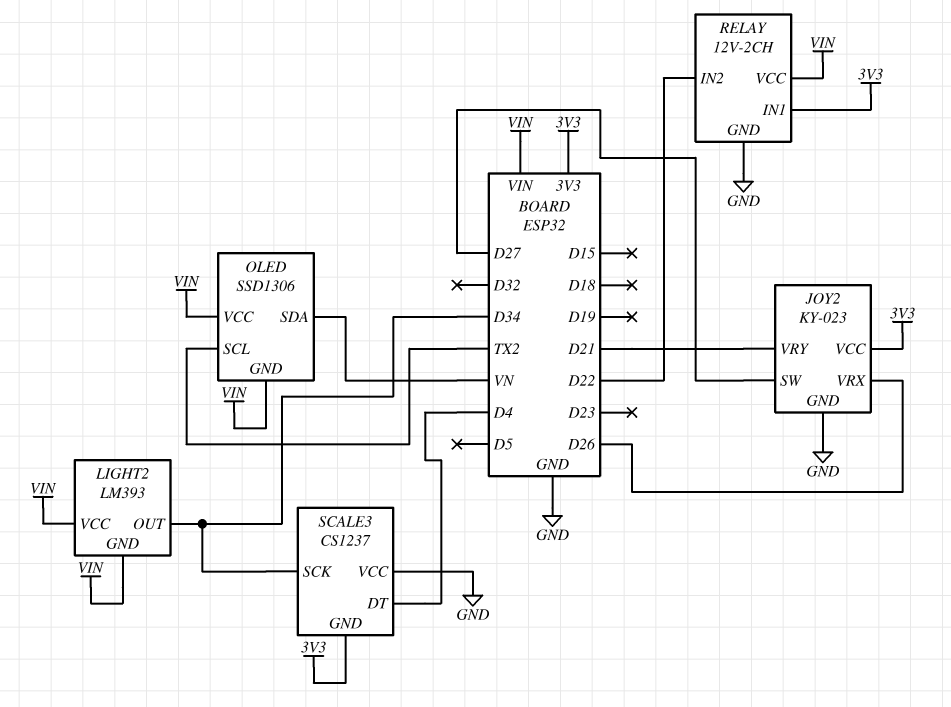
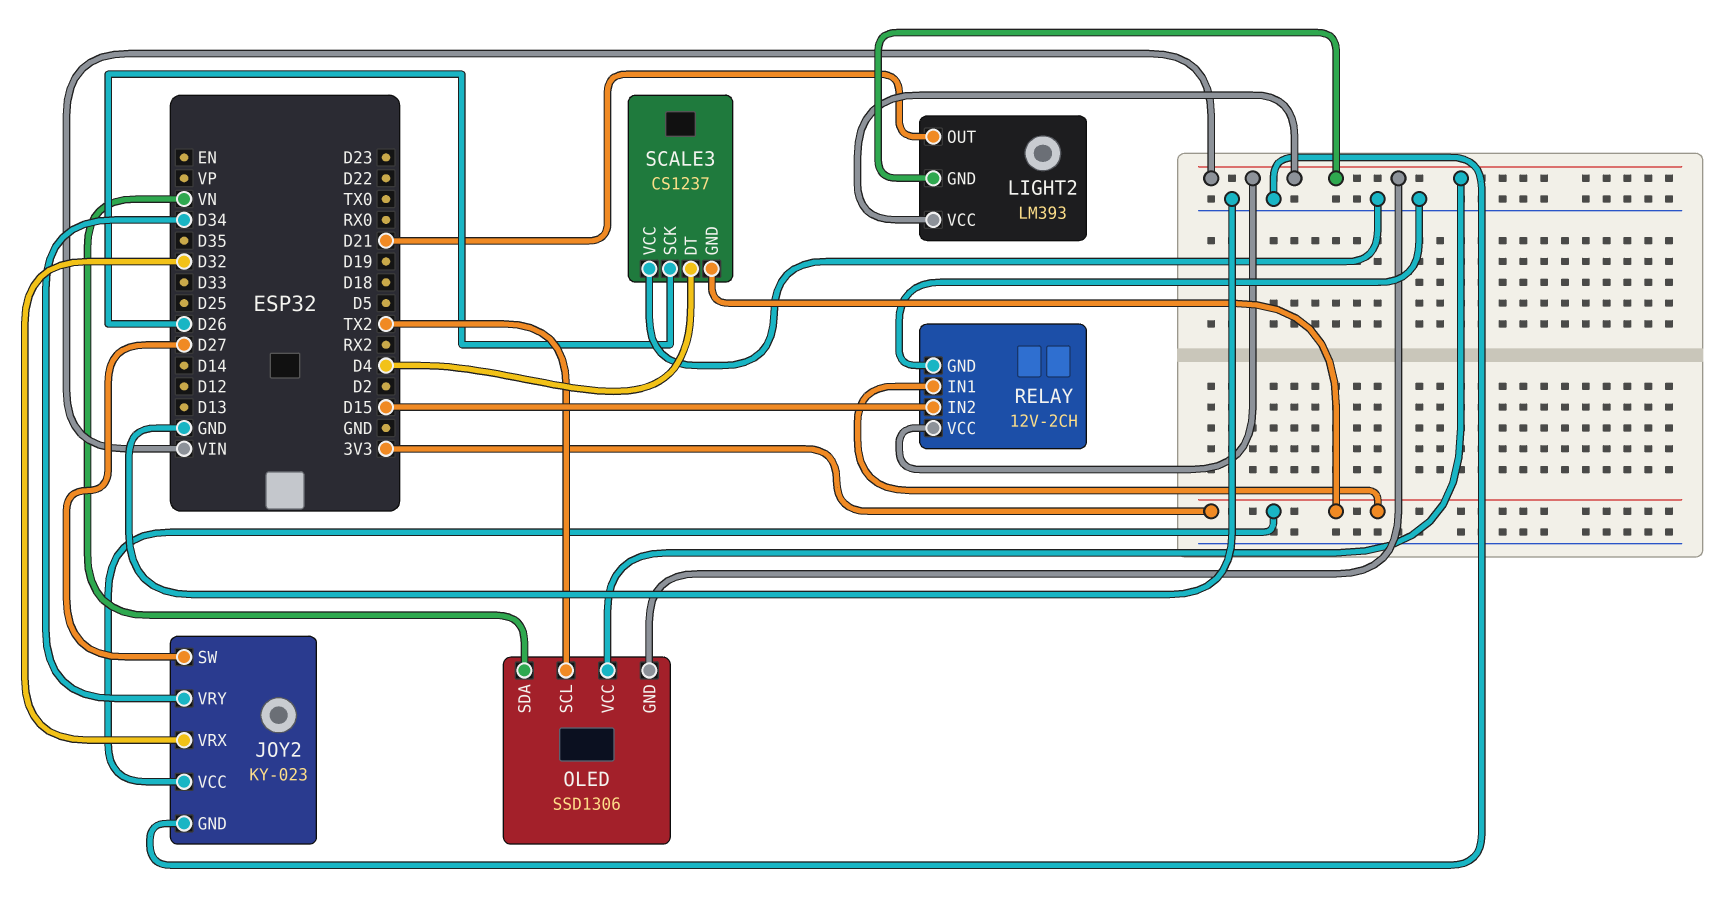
JOY2 pin VRX: D26 -> D32
JOY2 pin VRY: D21 -> D34
LIGHT2 pin OUT: D34 -> D21
RELAY pin IN2: D22 -> D15
SCALE3 pin SCK: D34 -> D26

